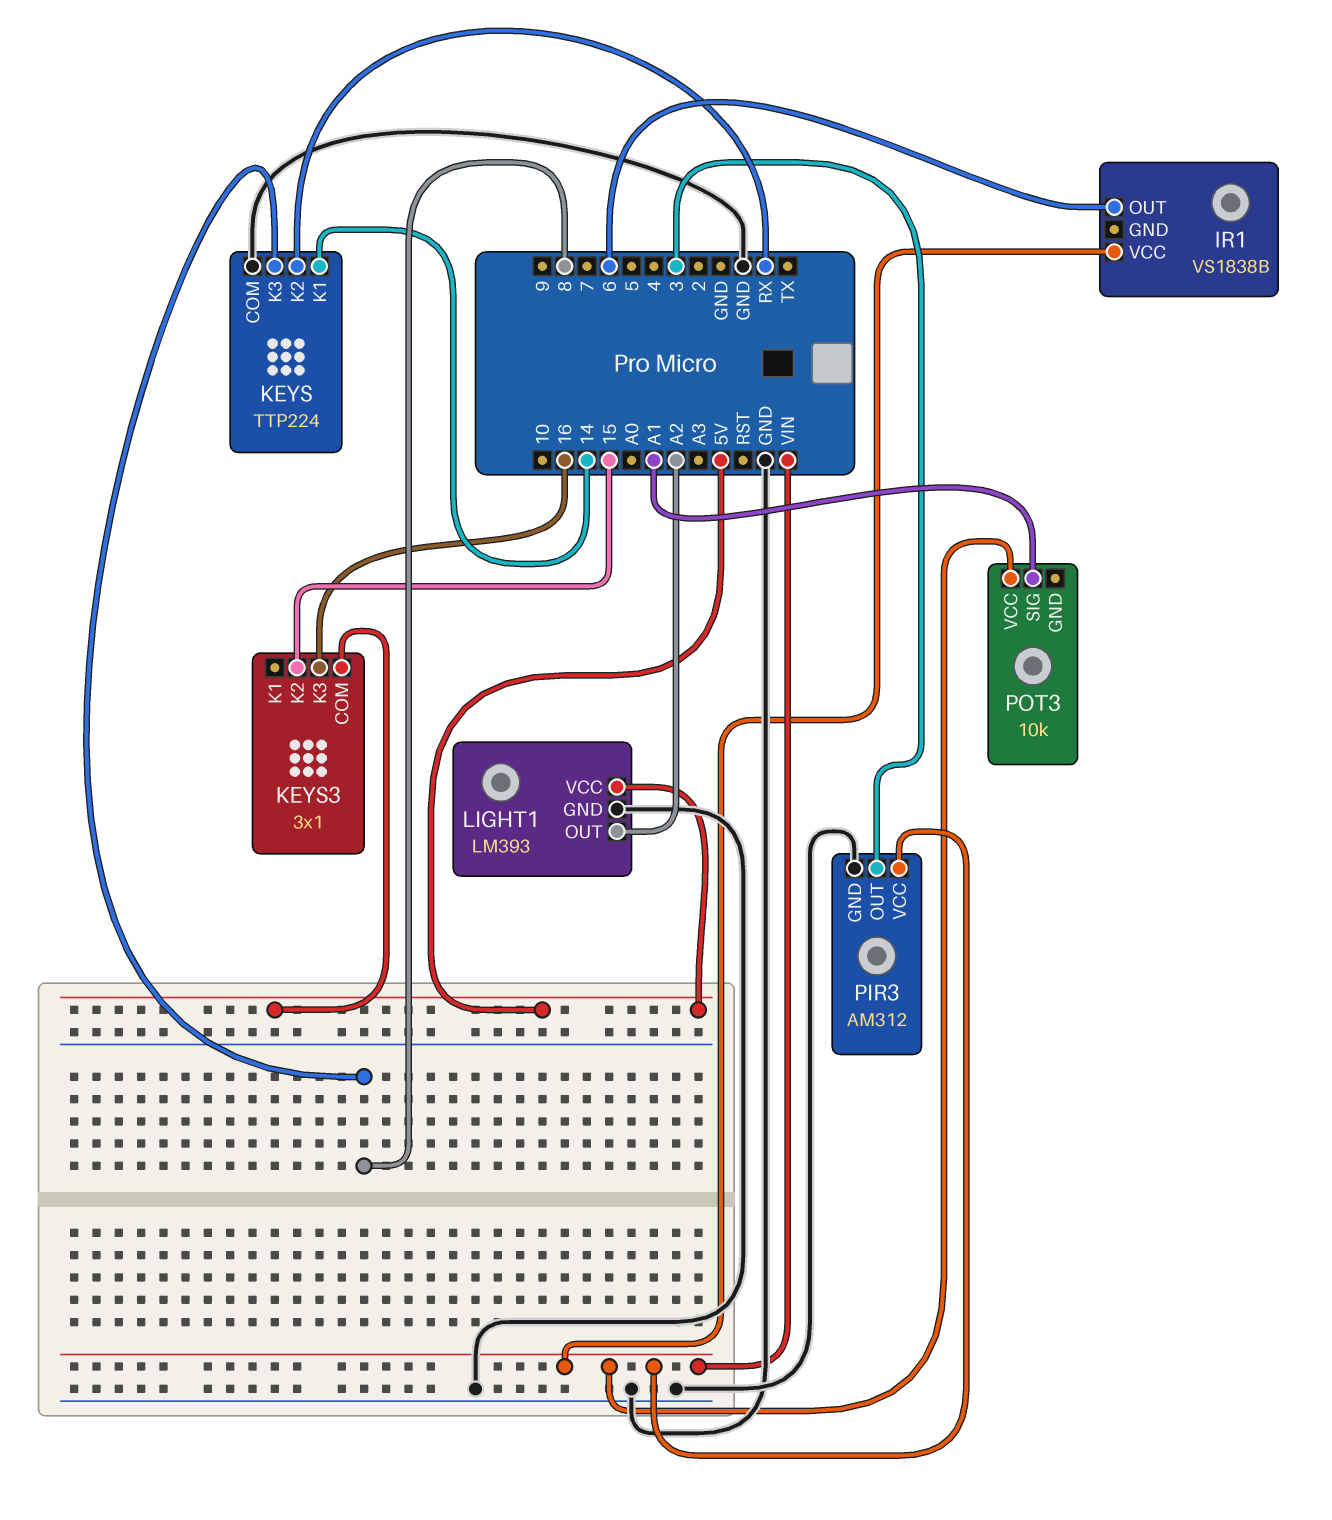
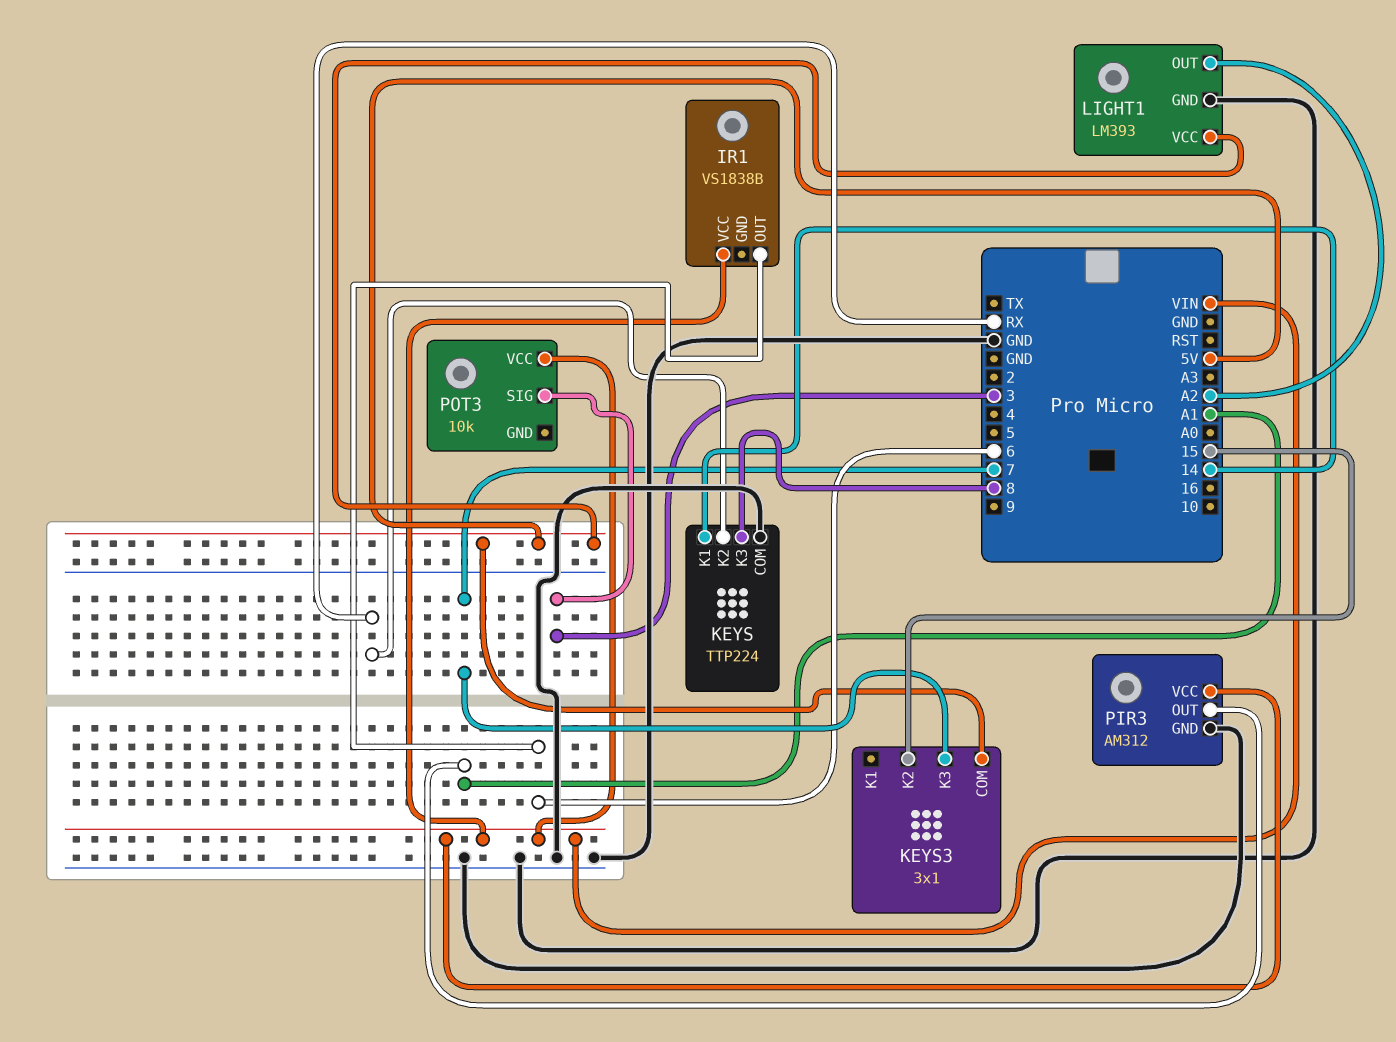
KEYS3 pin K3: 16 -> 7
PIR3 pin OUT: 3 -> A1
POT3 pin SIG: A1 -> 3

